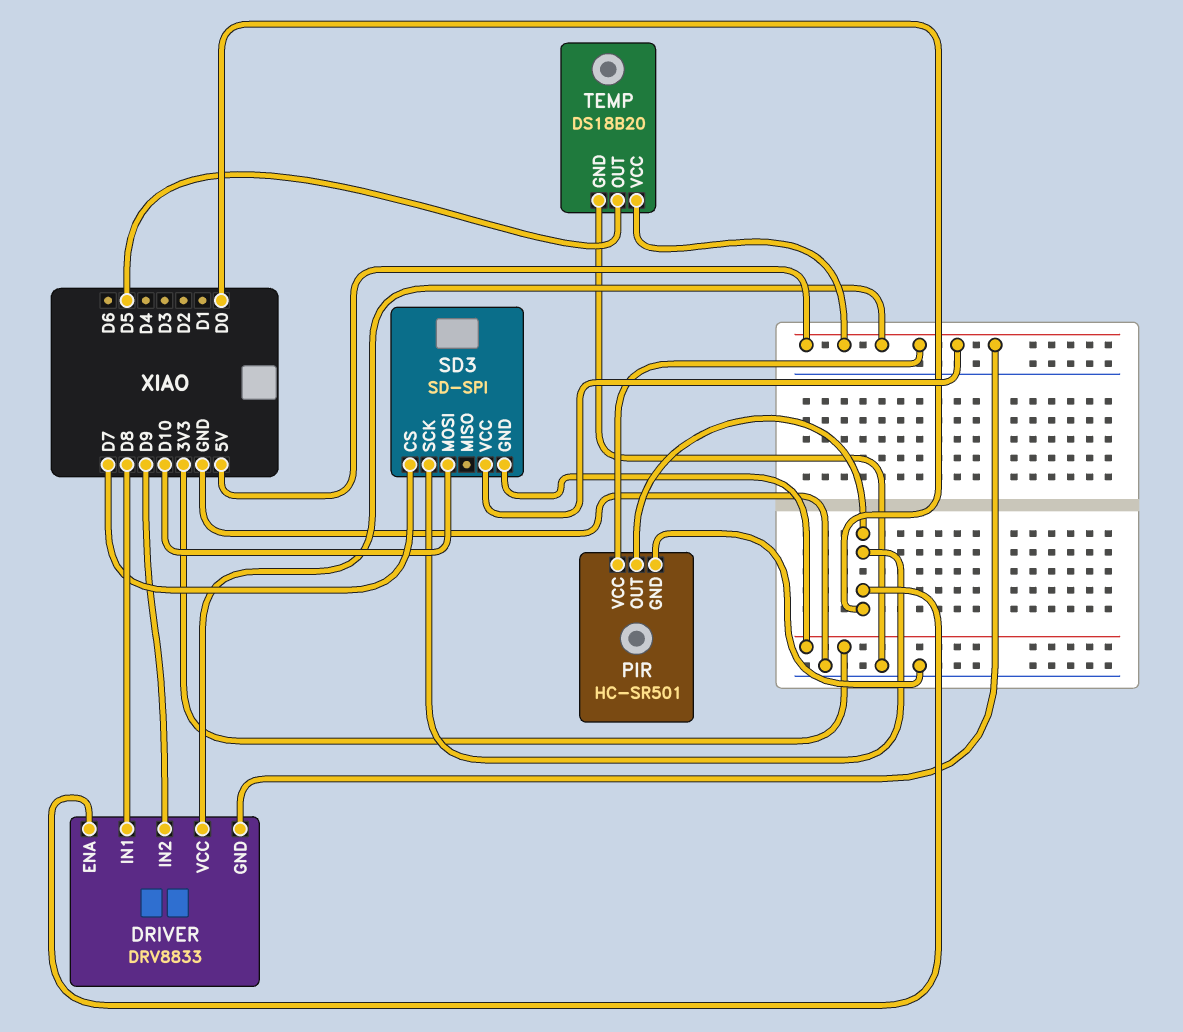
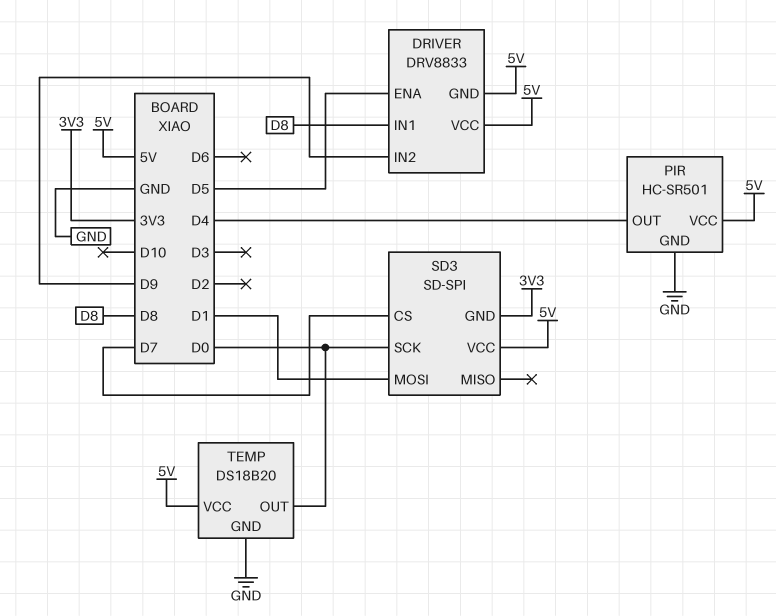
DRIVER pin ENA: D0 -> D5
PIR pin OUT: D0 -> D4
SD3 pin MOSI: D10 -> D1
TEMP pin OUT: D5 -> D0

